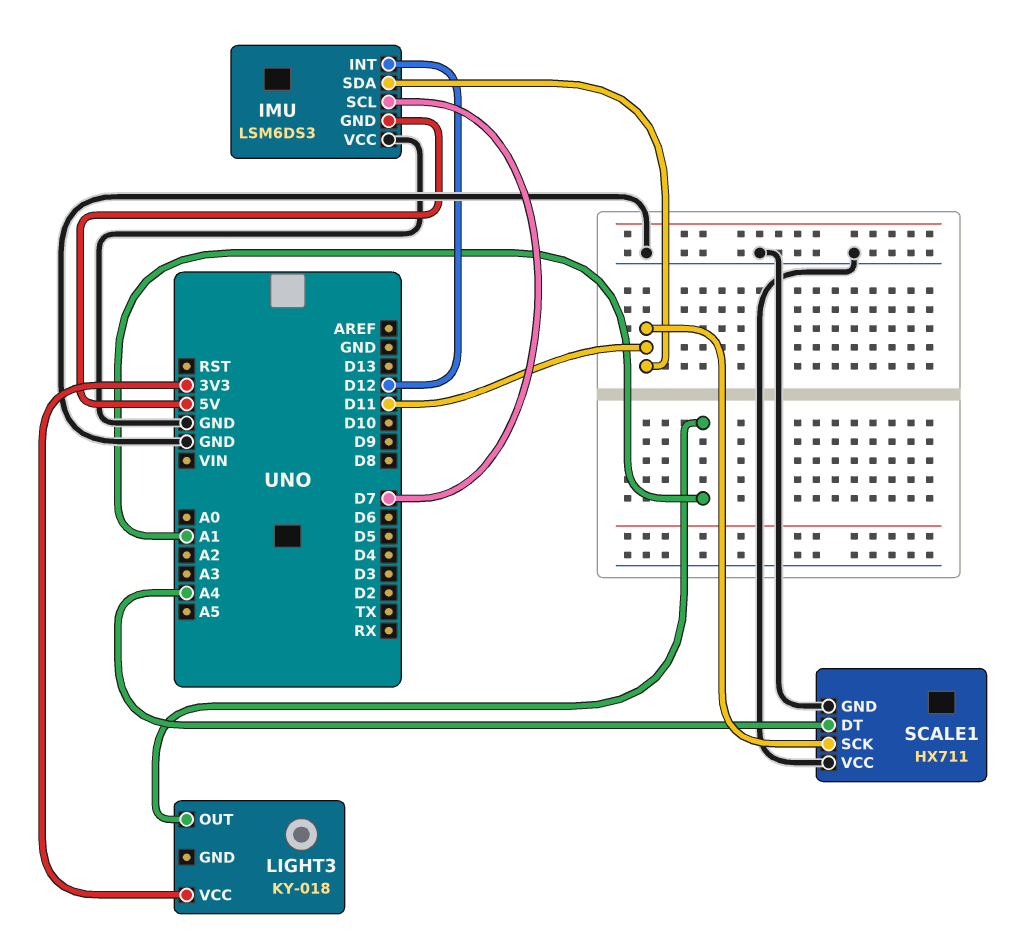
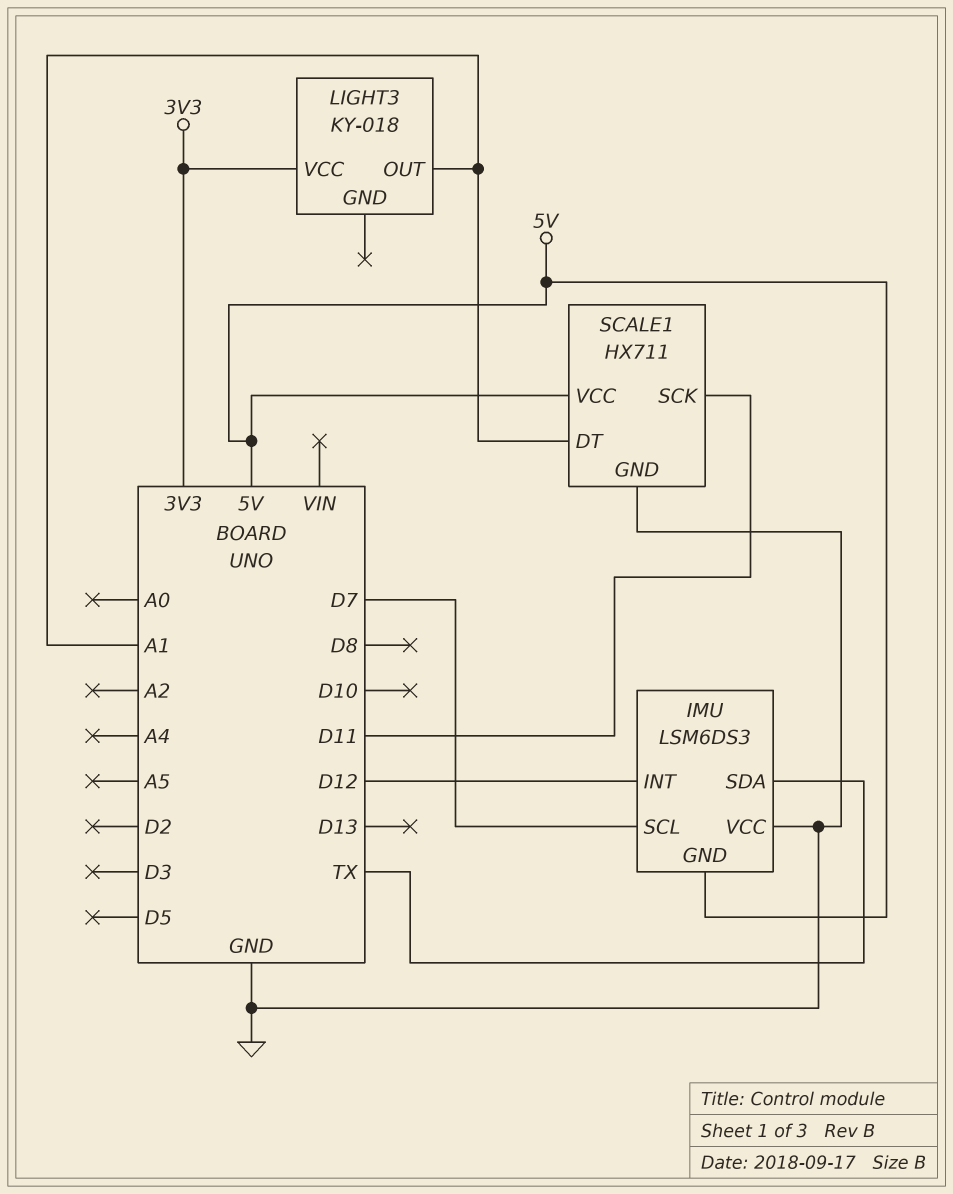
IMU pin SDA: D11 -> TX
SCALE1 pin DT: A4 -> A1
SCALE1 pin VCC: GND -> 5V

